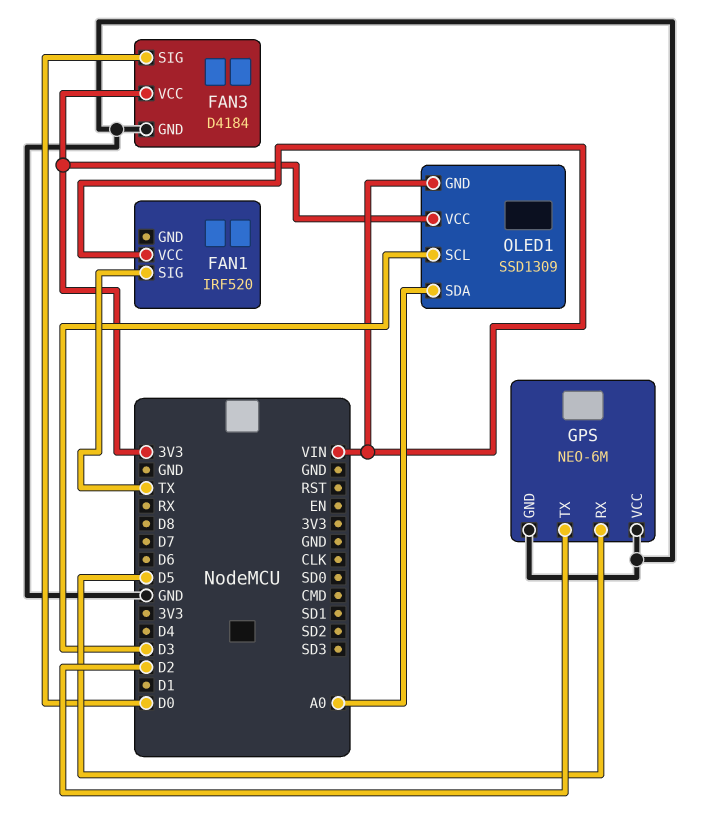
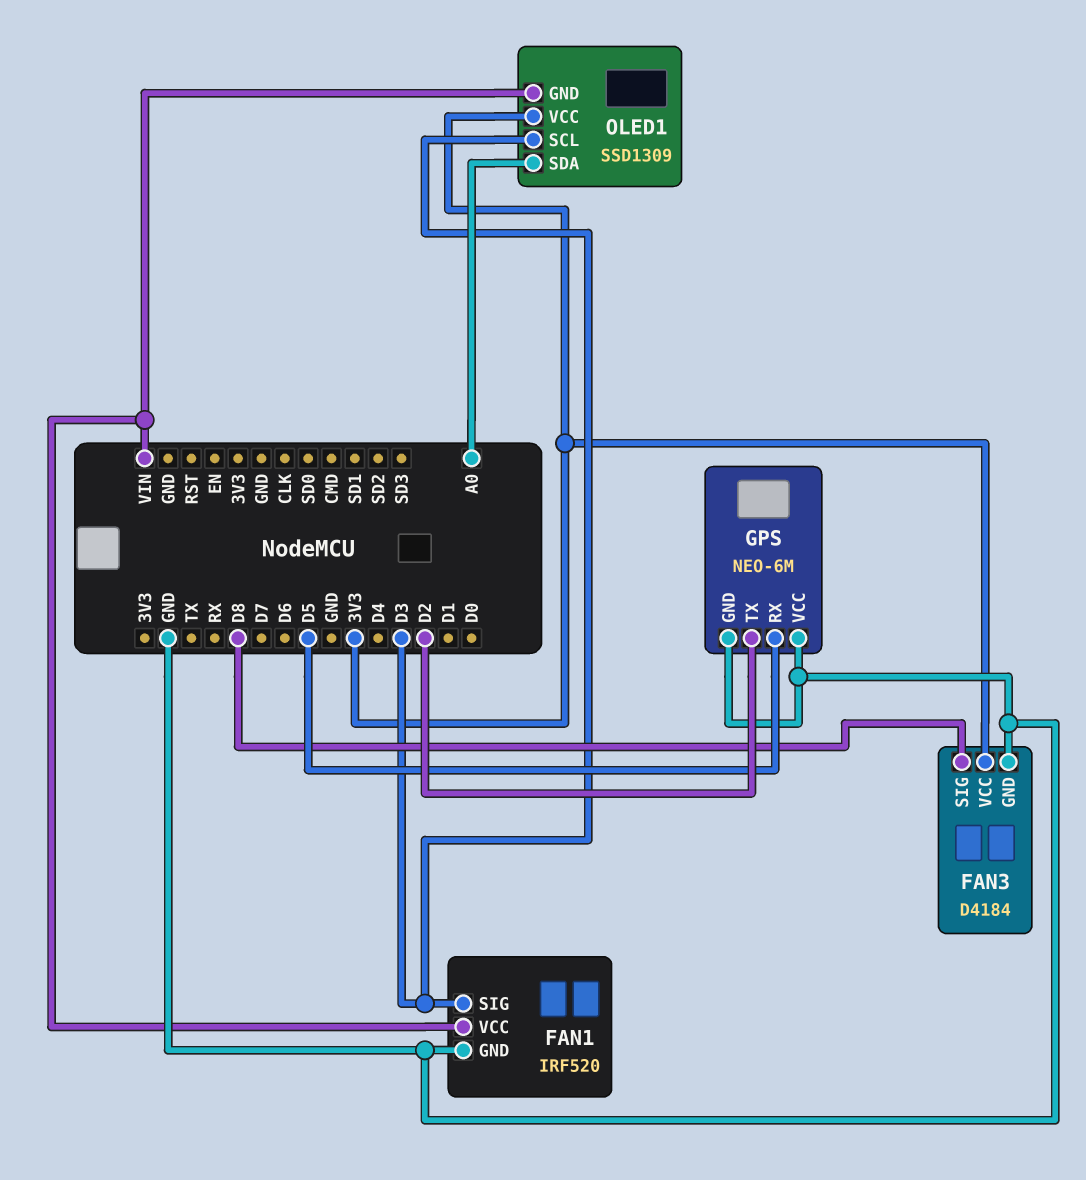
FAN1 pin GND: none -> GND
FAN1 pin SIG: TX -> D3
FAN3 pin SIG: D0 -> D8

